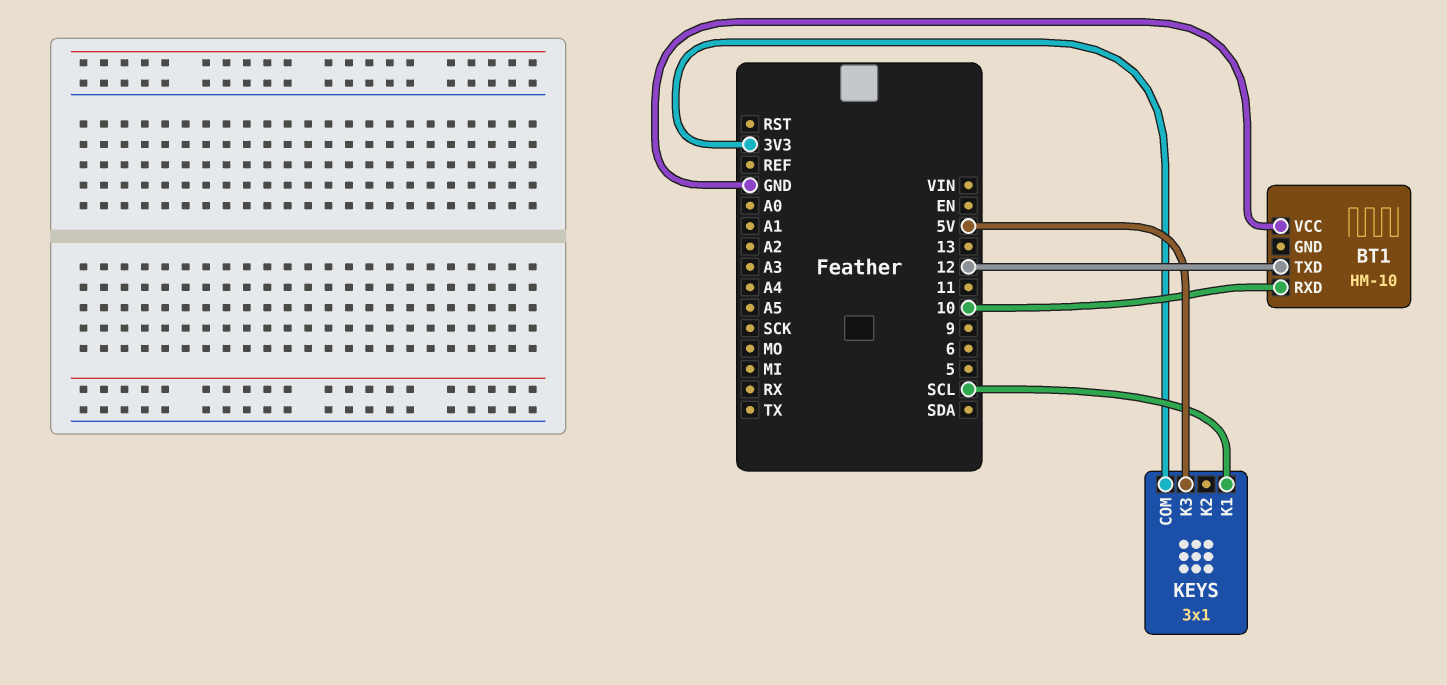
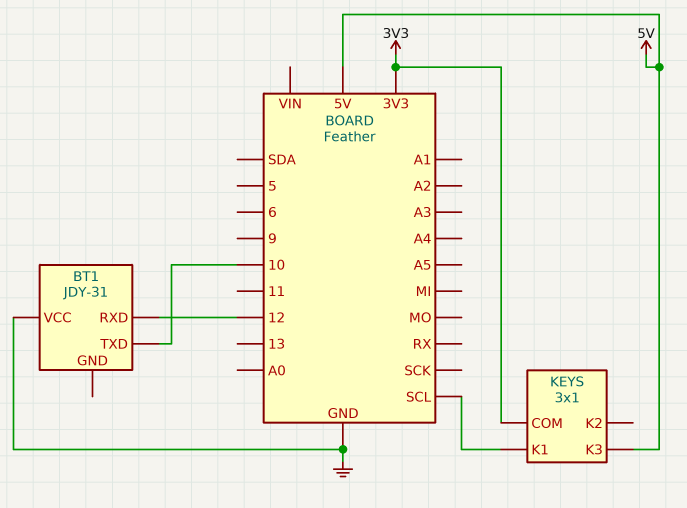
BT1: HM-10 -> JDY-31
BT1 pin RXD: 10 -> 12
BT1 pin TXD: 12 -> 10

